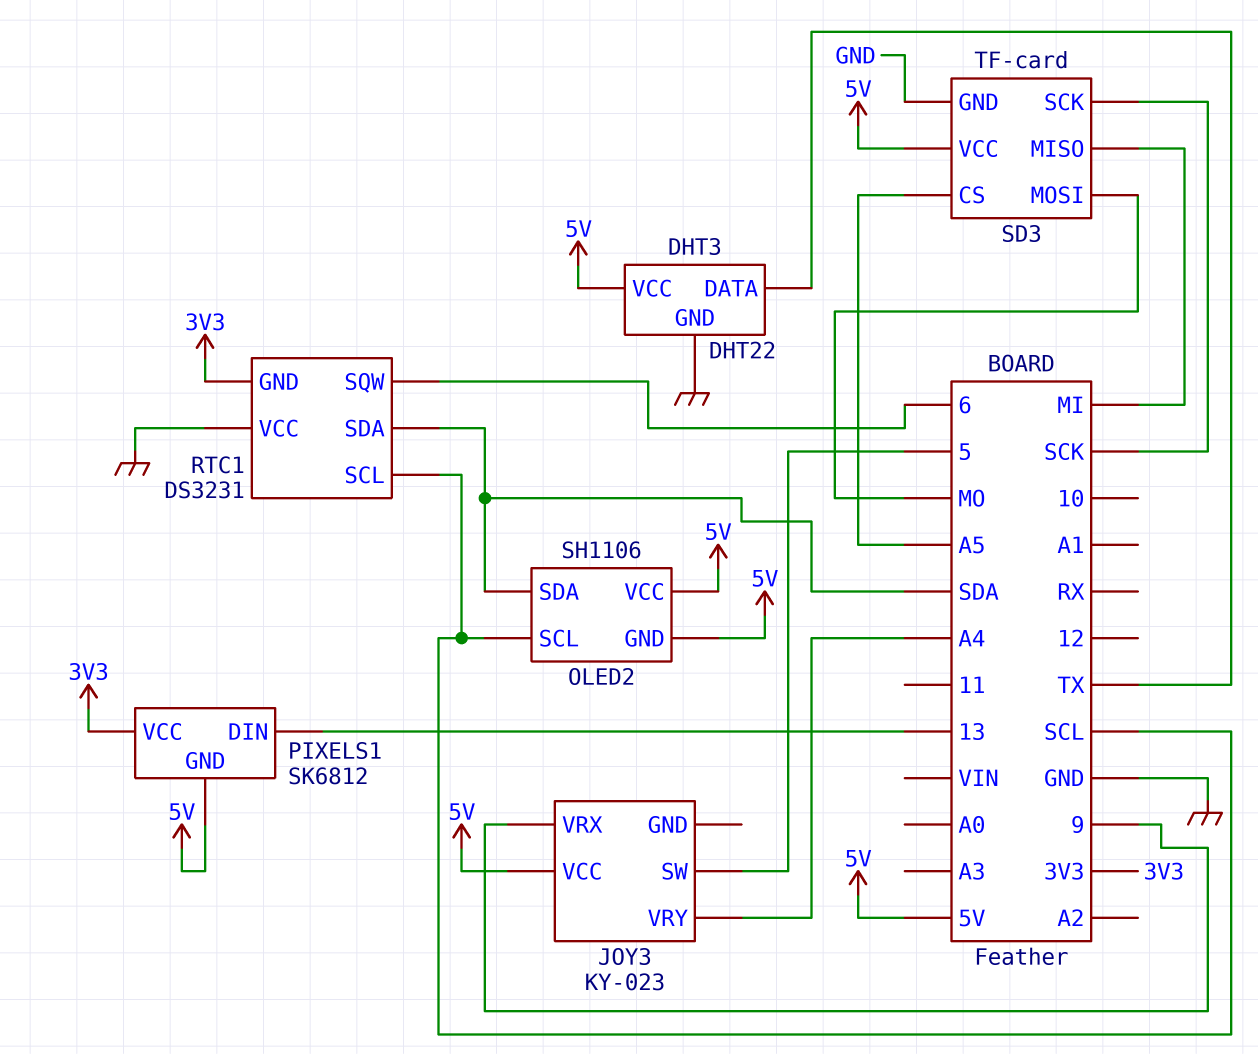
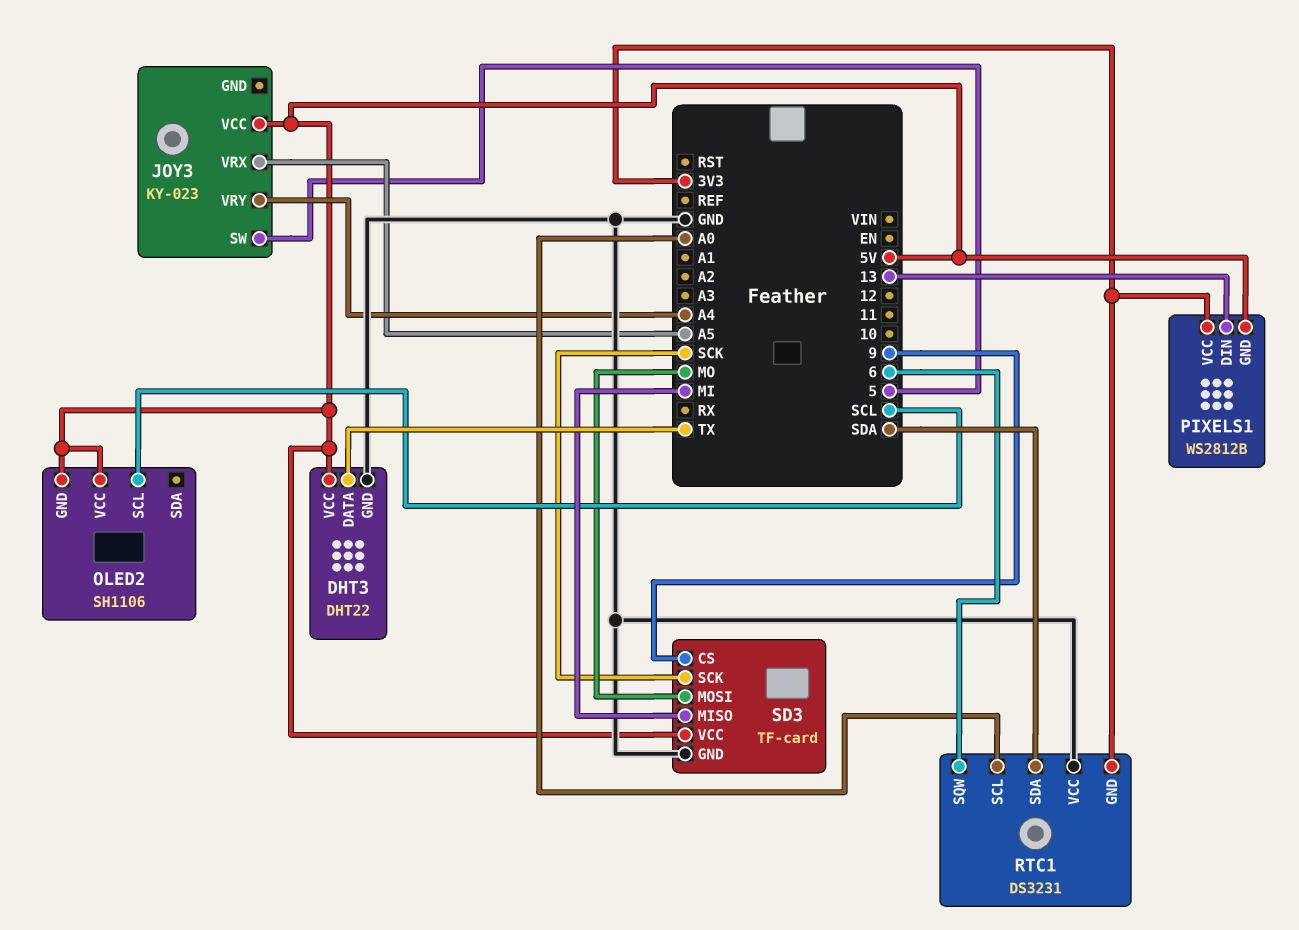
JOY3 pin VRX: 9 -> A5
OLED2 pin SDA: SDA -> none
PIXELS1: SK6812 -> WS2812B
RTC1 pin SCL: SCL -> A0
SD3 pin CS: A5 -> 9

